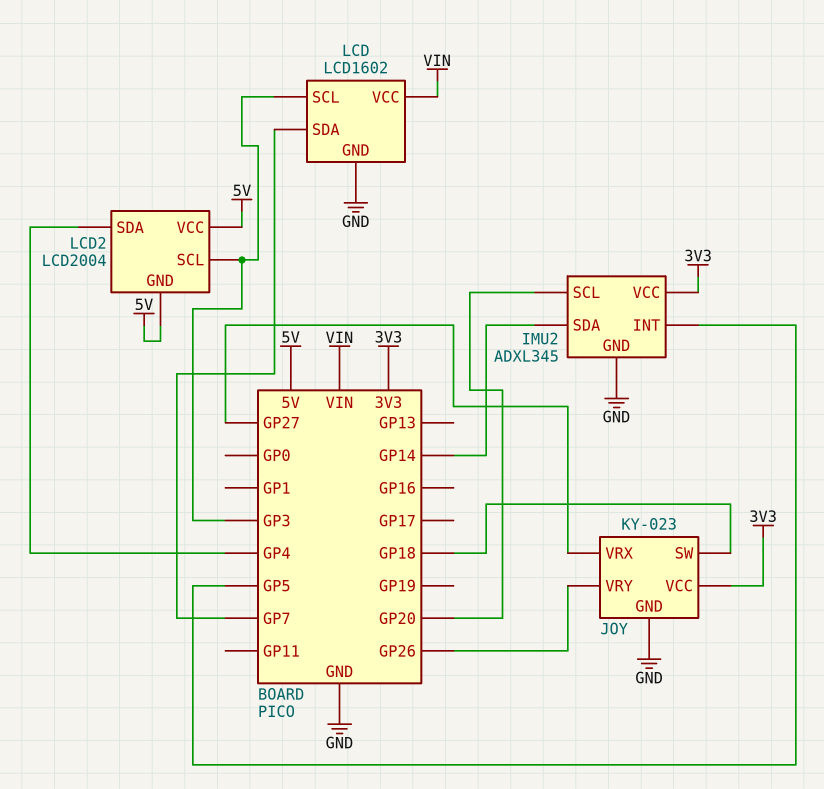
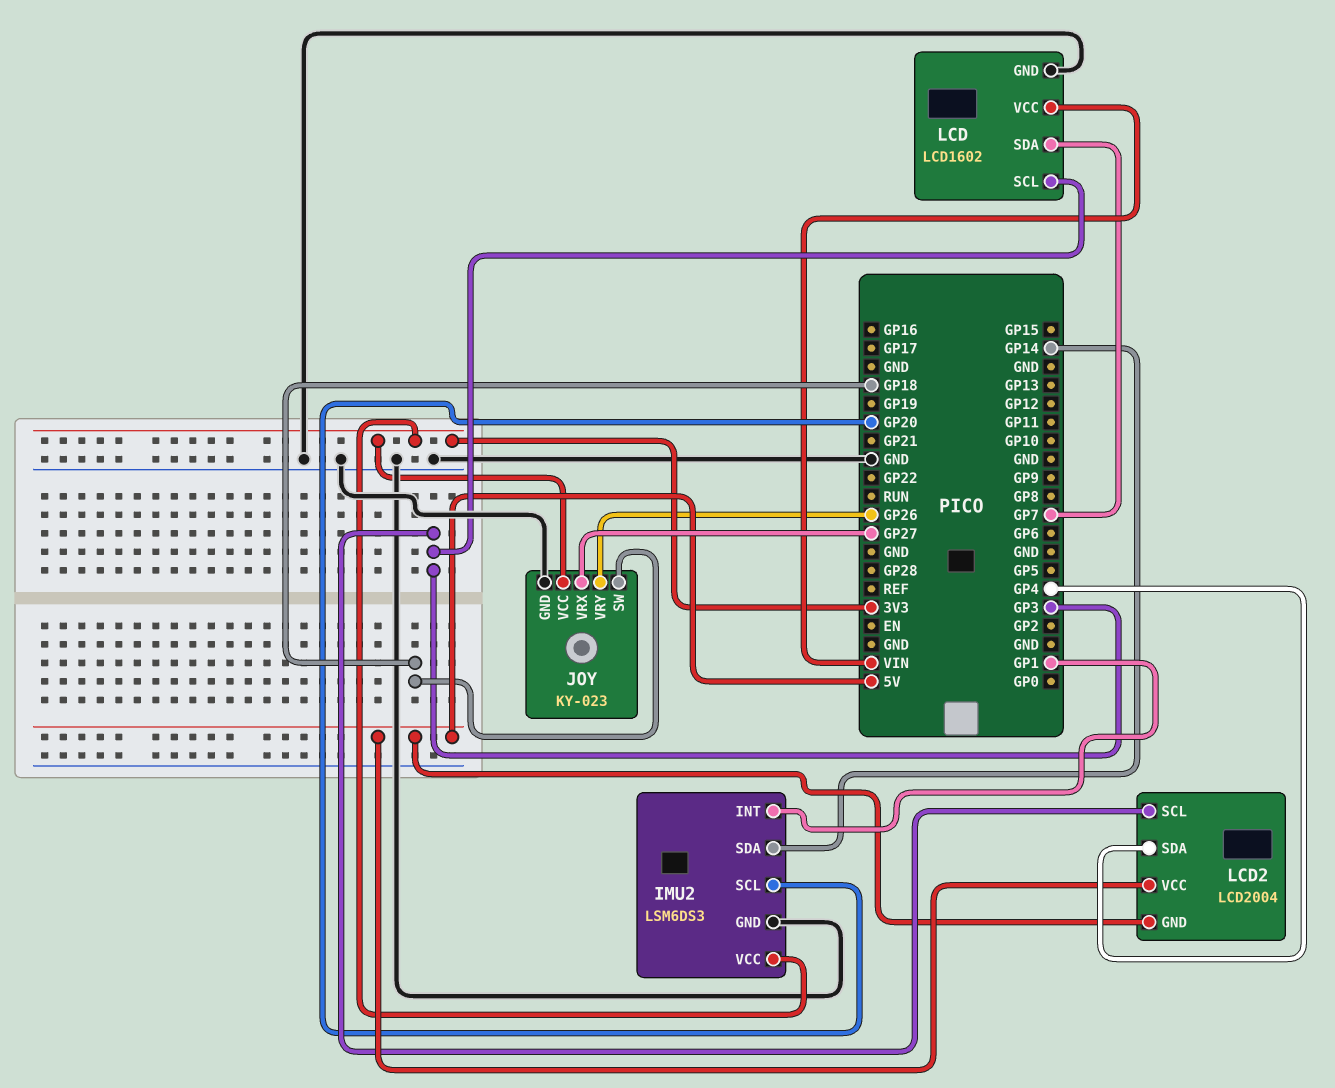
IMU2: ADXL345 -> LSM6DS3
IMU2 pin INT: GP5 -> GP1

